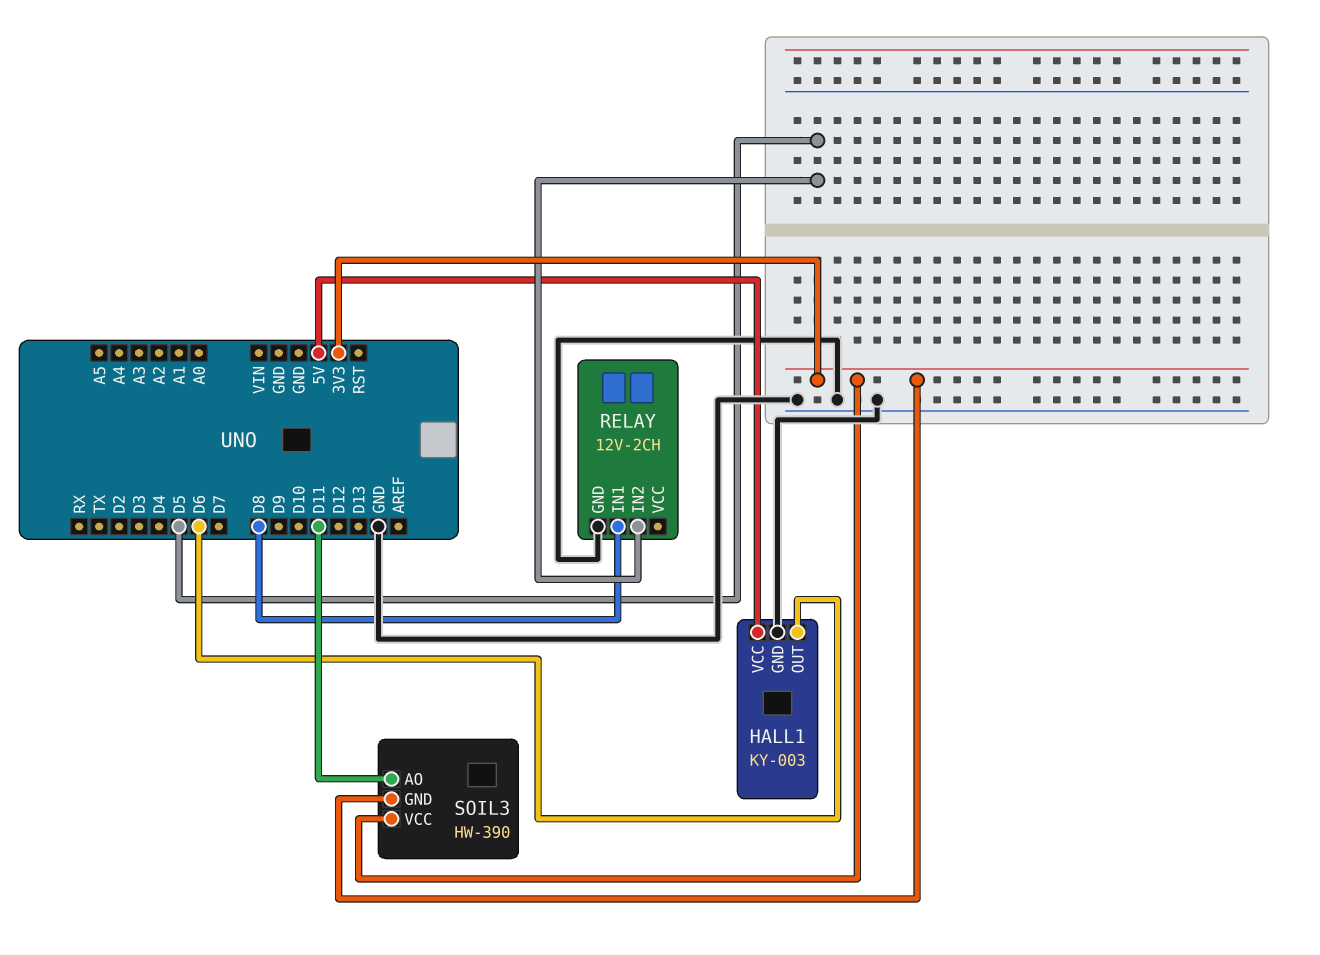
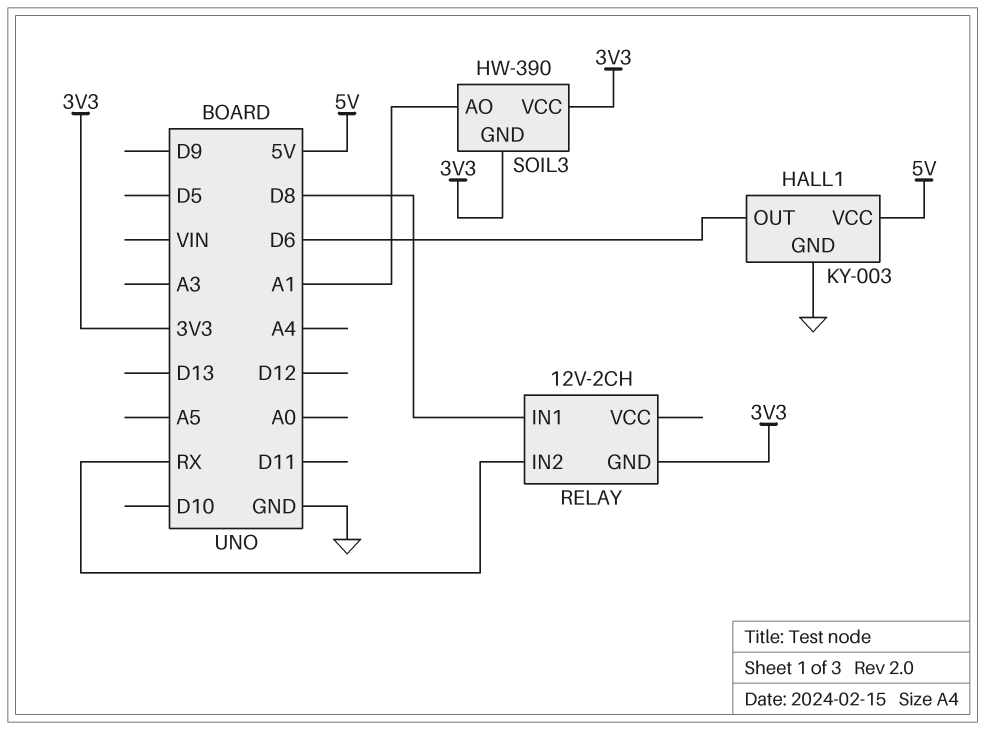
RELAY pin GND: GND -> 3V3
RELAY pin IN2: D5 -> RX
SOIL3 pin AO: D11 -> A1

